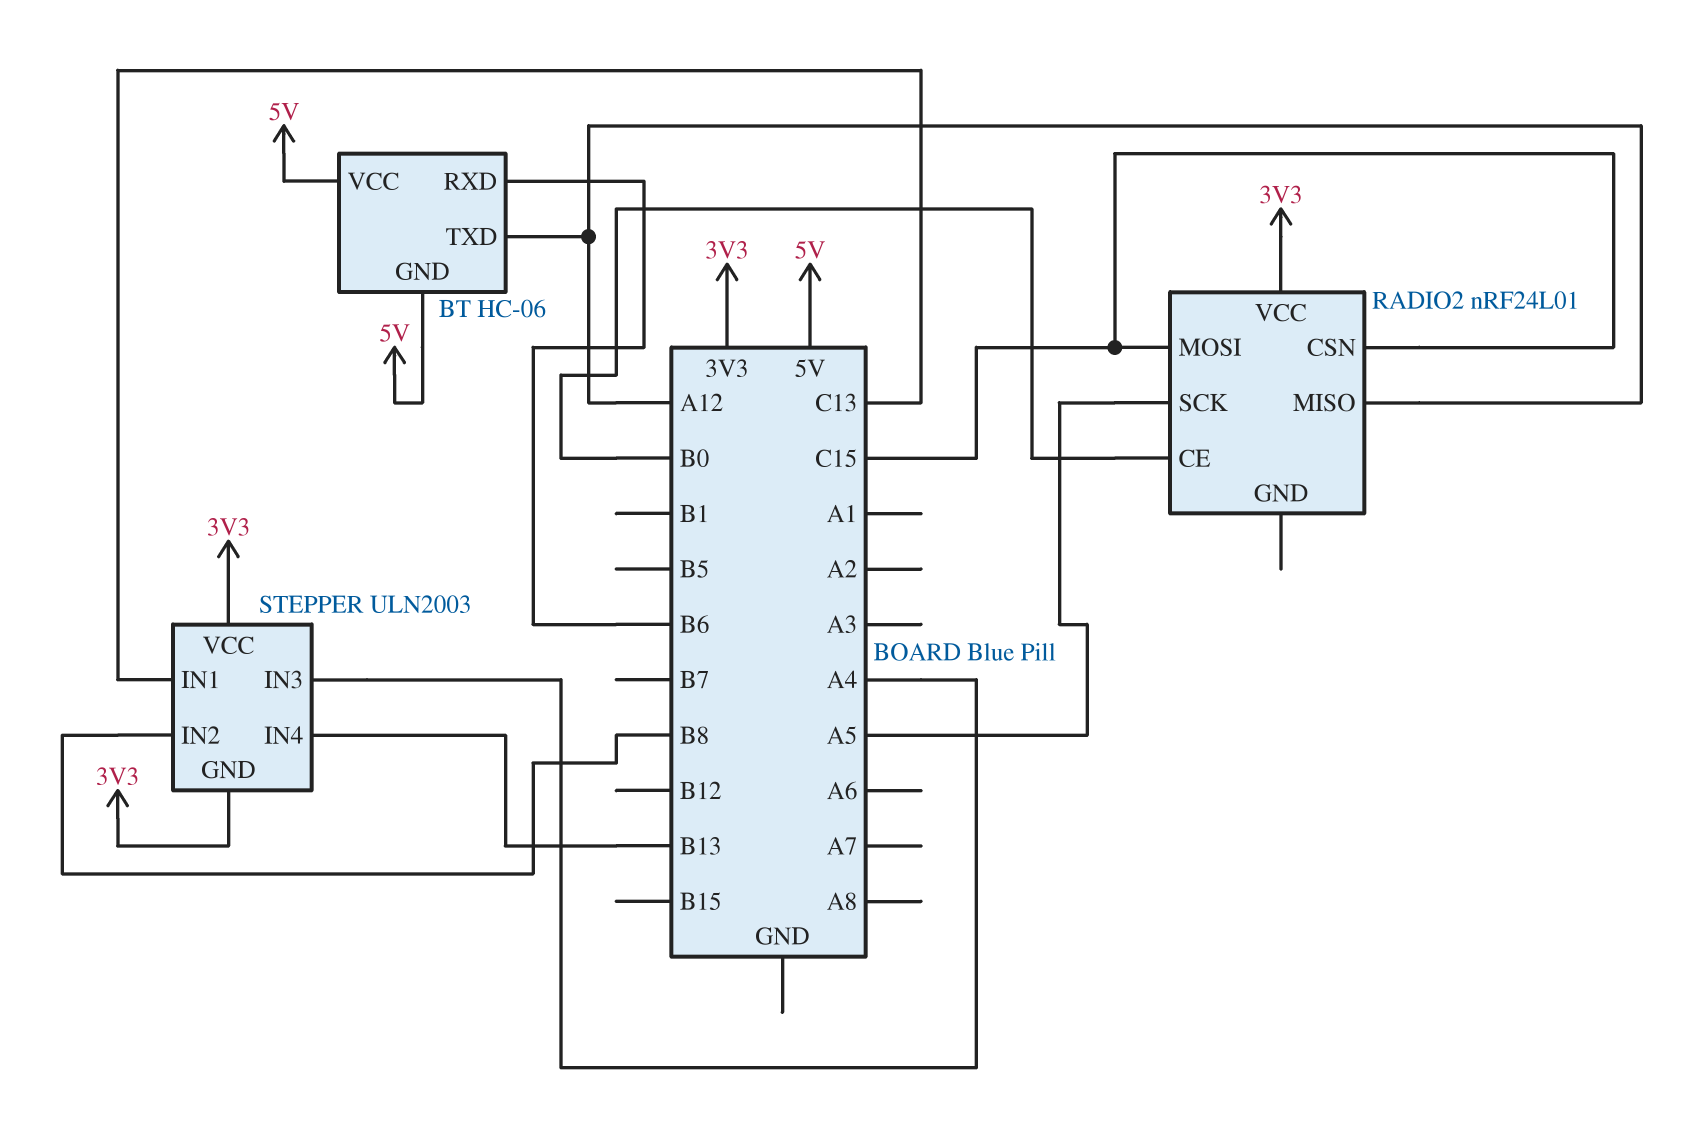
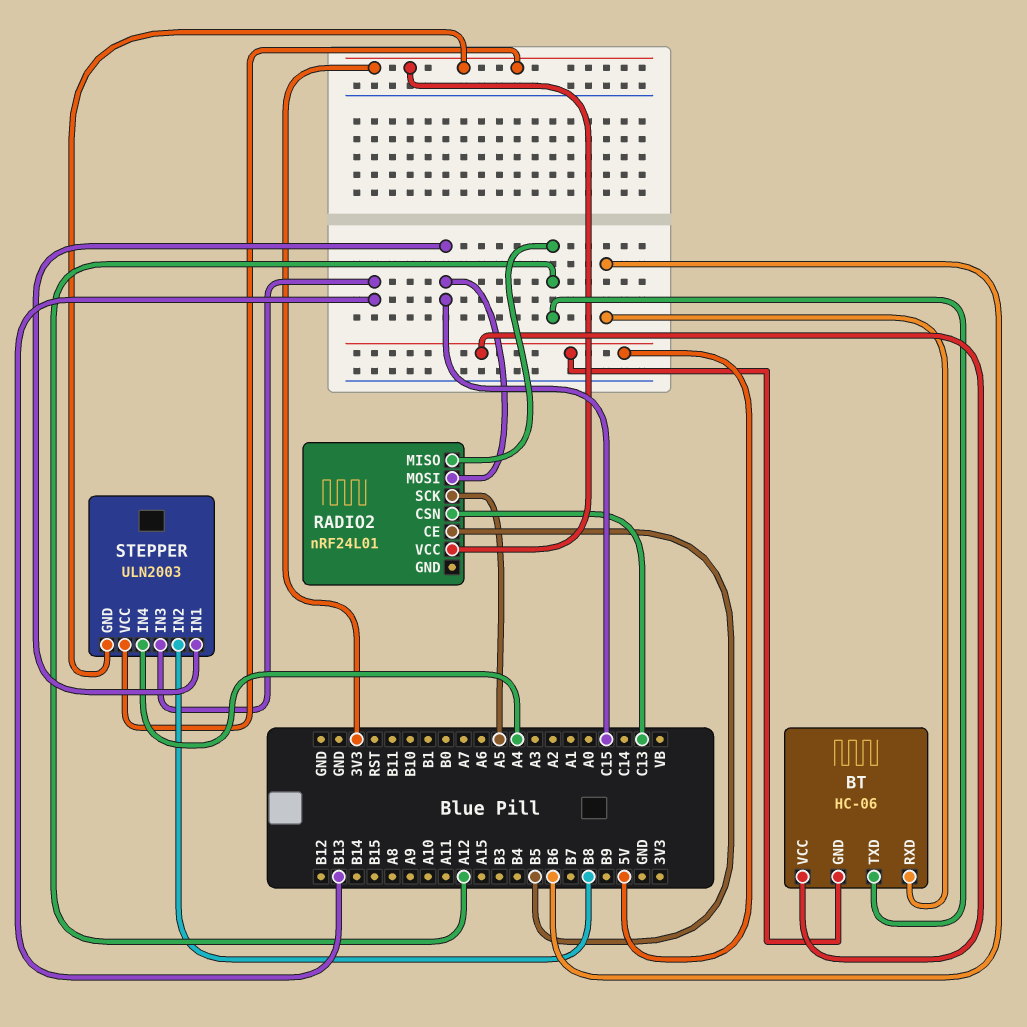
RADIO2 pin CE: B0 -> B5
RADIO2 pin CSN: C15 -> C13
STEPPER pin IN1: C13 -> C15
STEPPER pin IN3: A4 -> B13
STEPPER pin IN4: B13 -> A4

